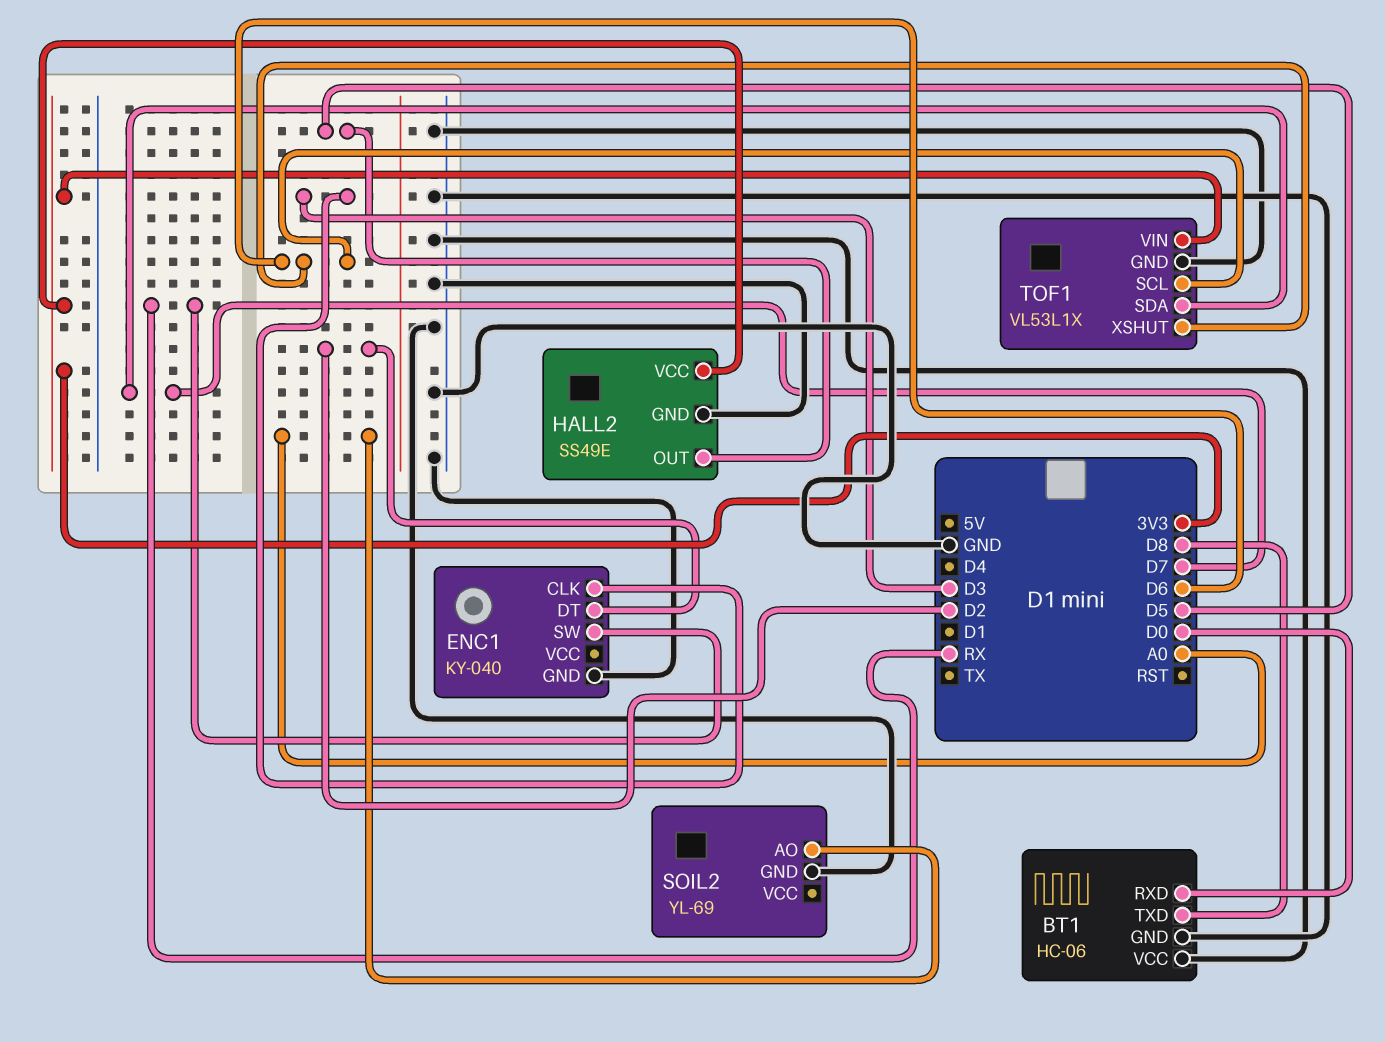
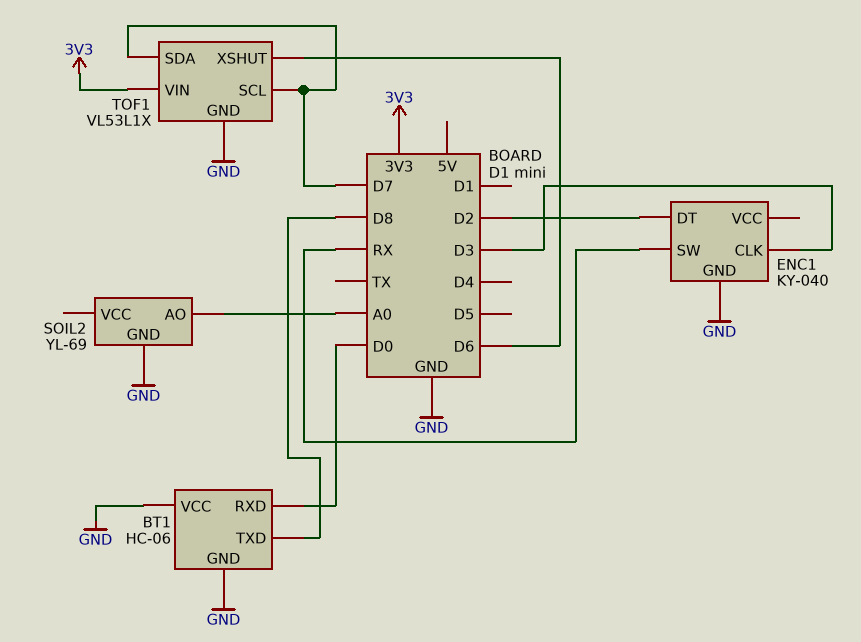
HALL2: SS49E -> none
HALL2 pin GND: GND -> none
HALL2 pin OUT: D5 -> none
HALL2 pin VCC: 3V3 -> none
TOF1 pin SCL: D6 -> D7

